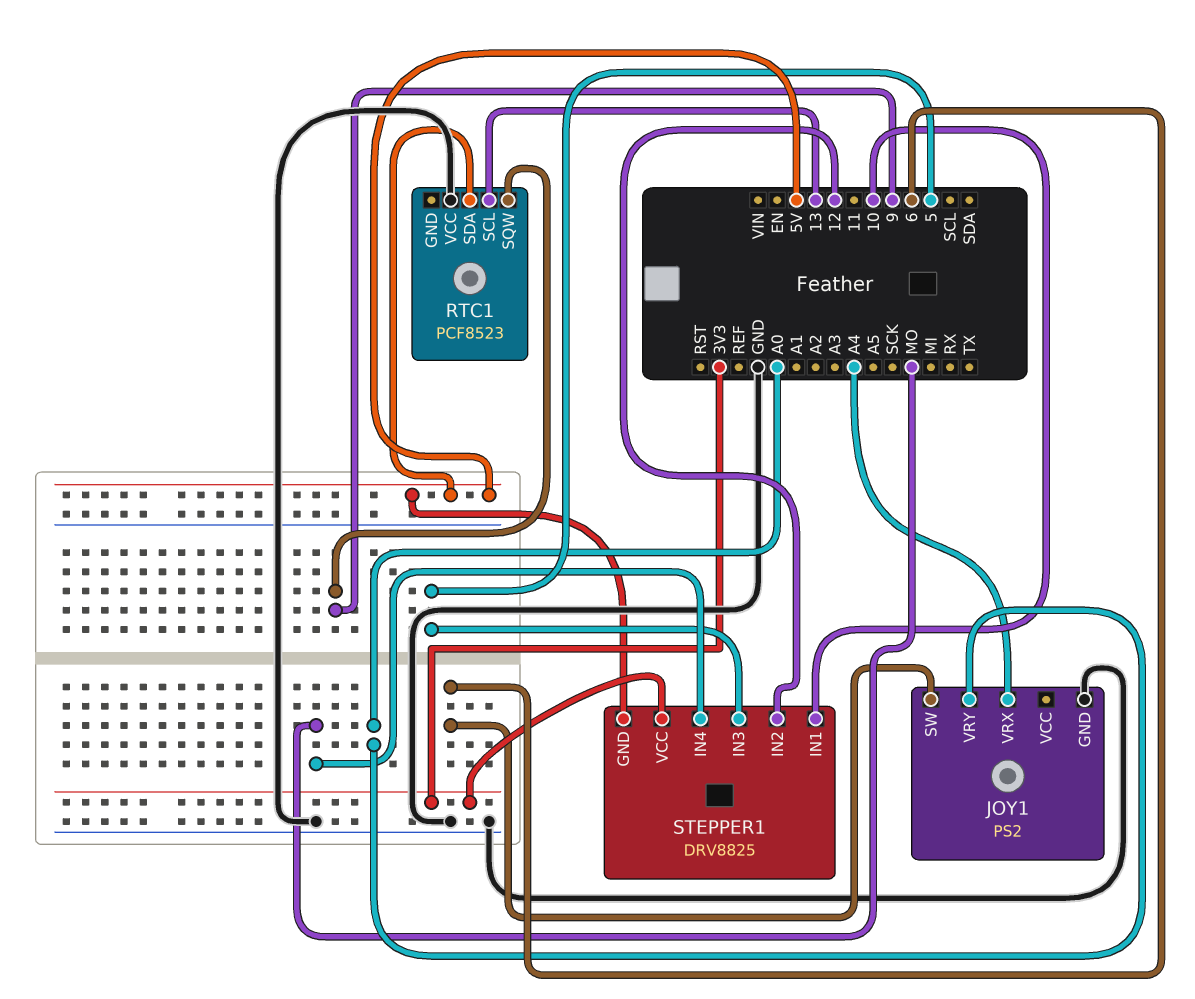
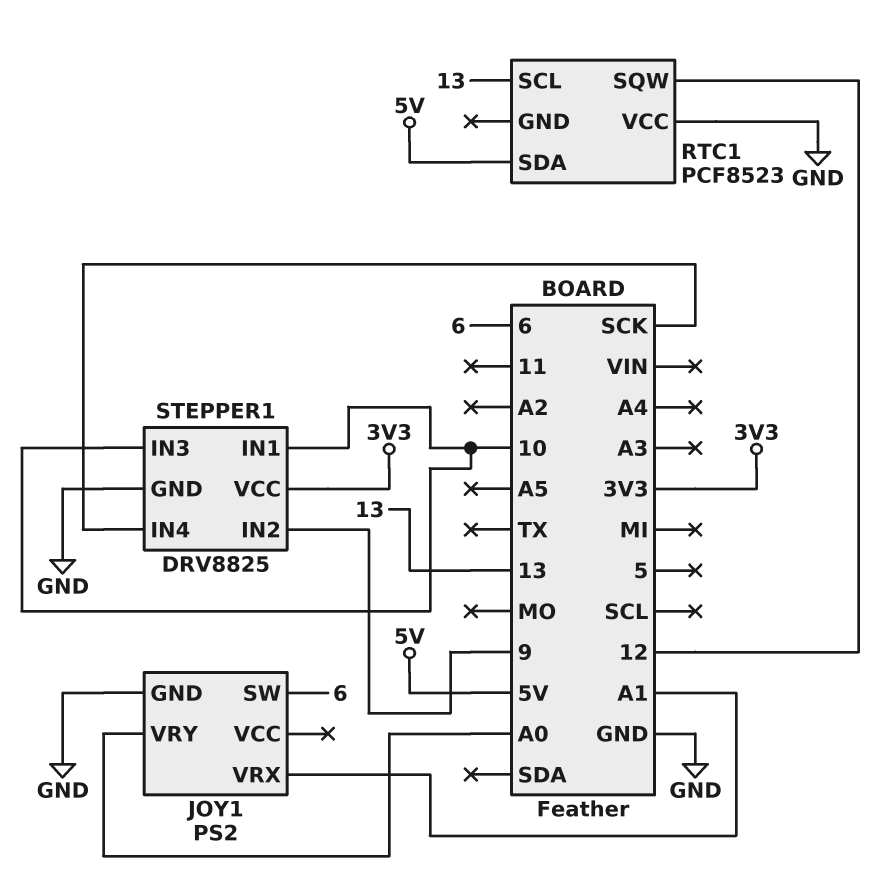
JOY1 pin VRX: A4 -> A1
RTC1 pin SQW: 9 -> 12
STEPPER1 pin GND: 5V -> GND
STEPPER1 pin IN2: 12 -> 9
STEPPER1 pin IN3: 5 -> 10
STEPPER1 pin IN4: MO -> SCK

